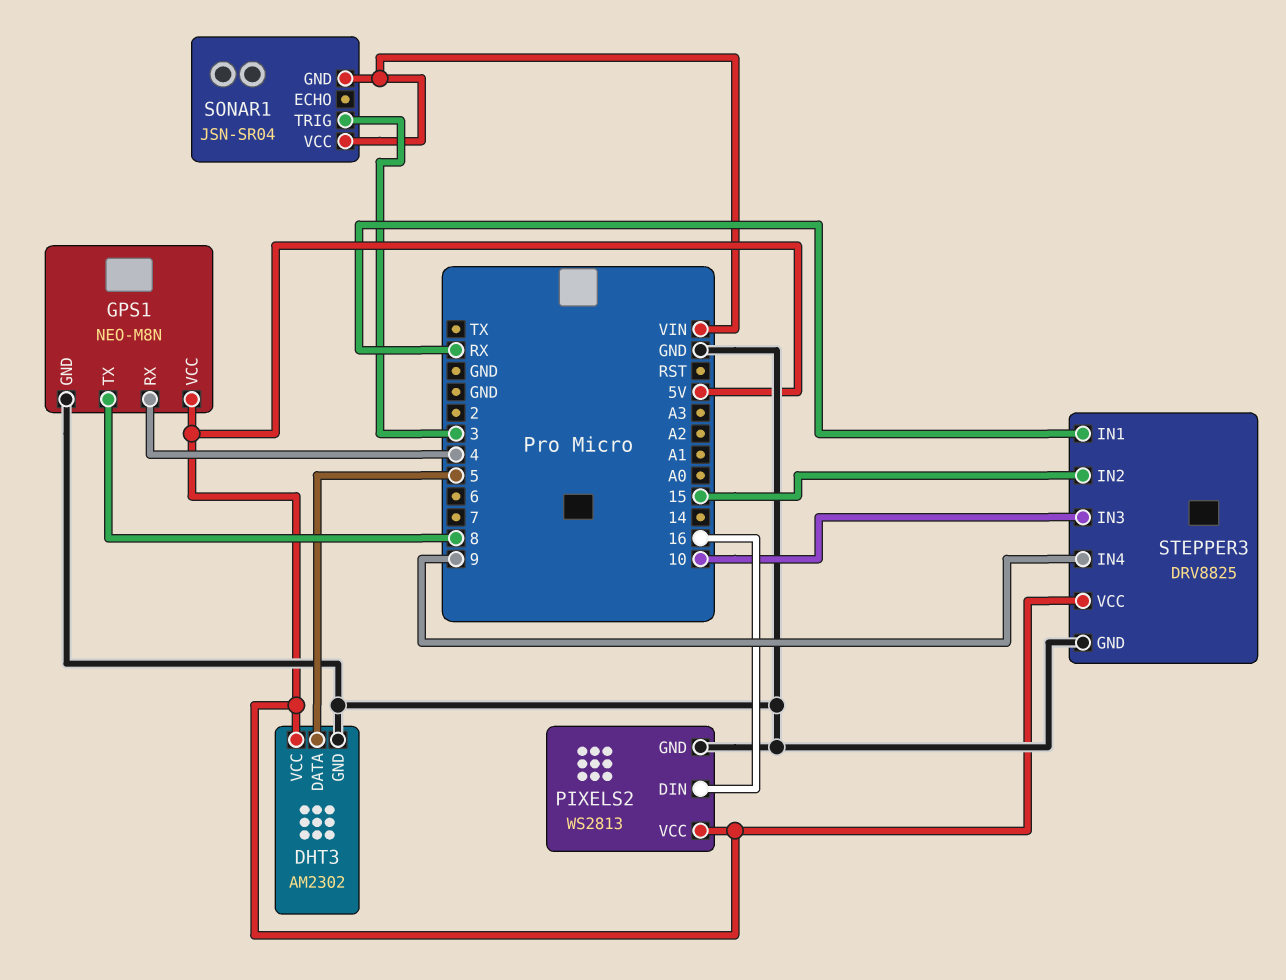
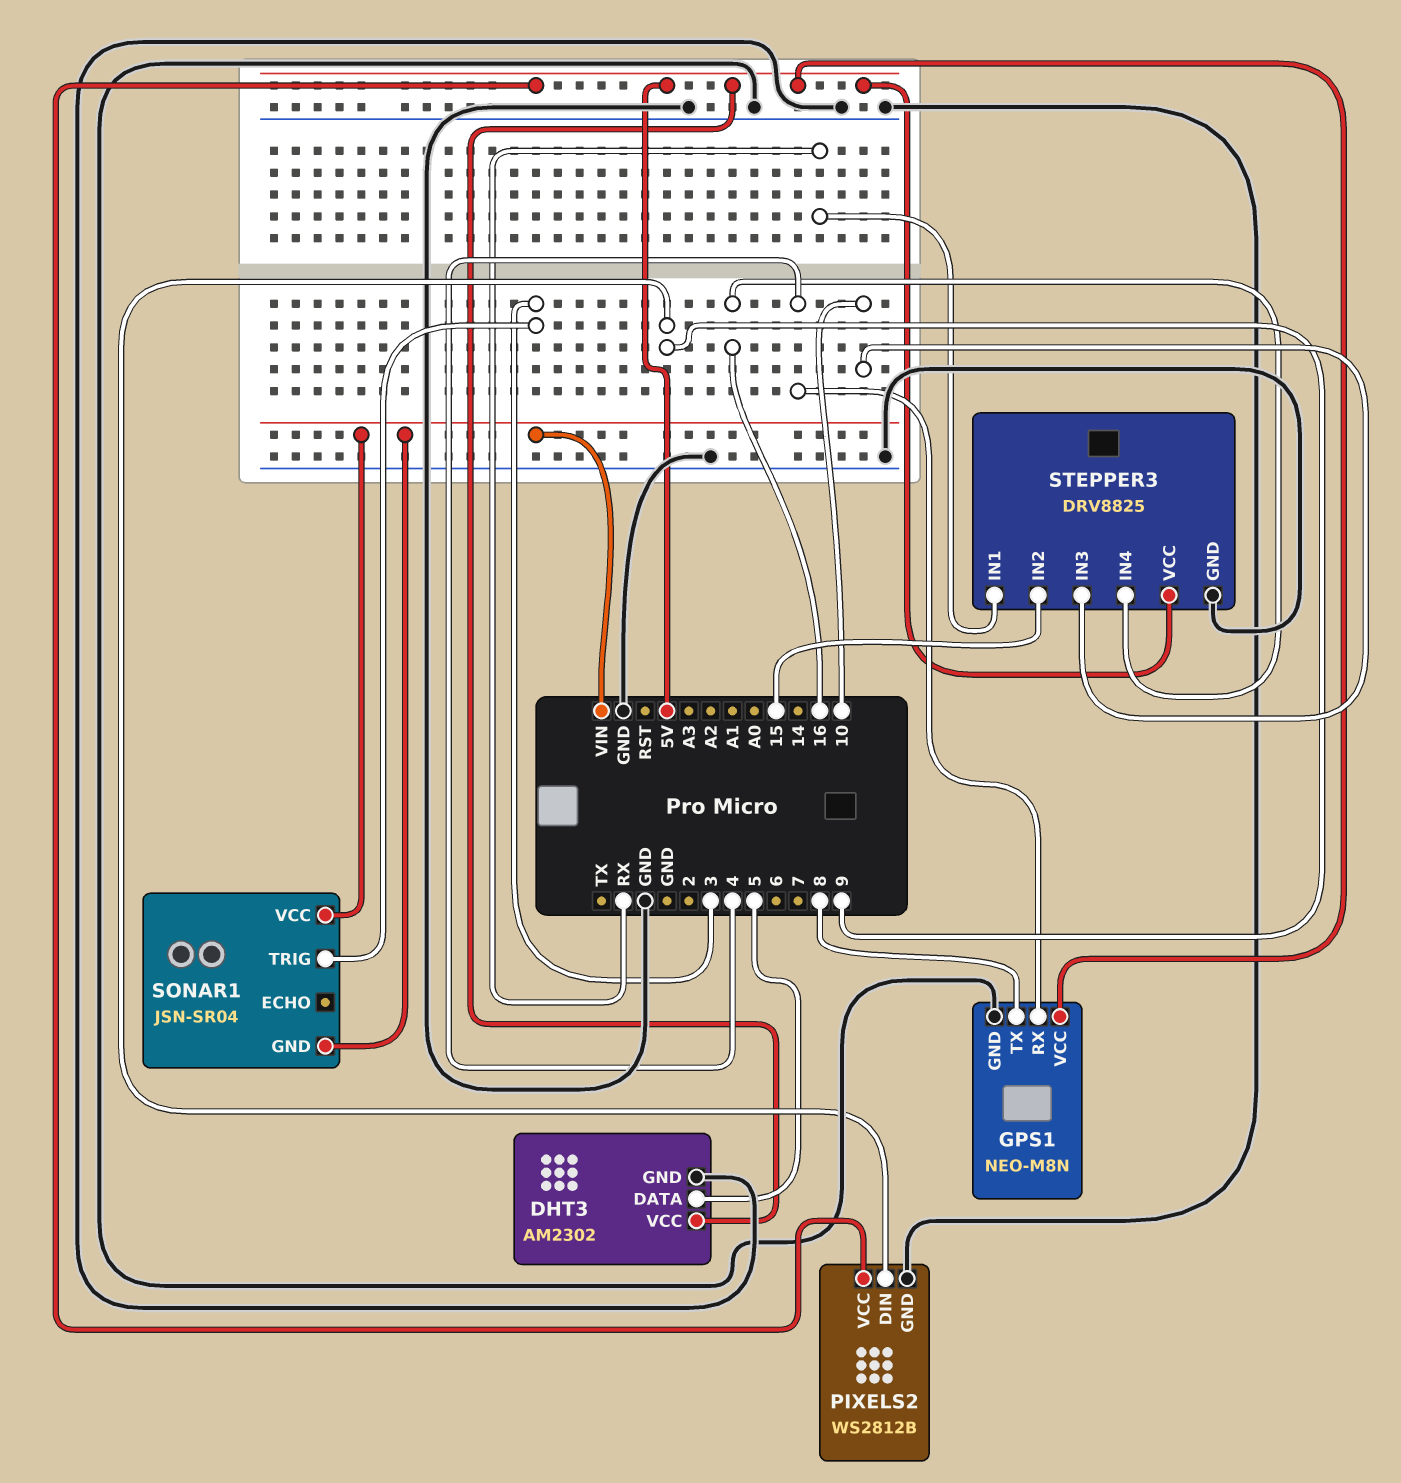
PIXELS2: WS2813 -> WS2812B
PIXELS2 pin DIN: 16 -> 9
STEPPER3 pin IN4: 9 -> 16

